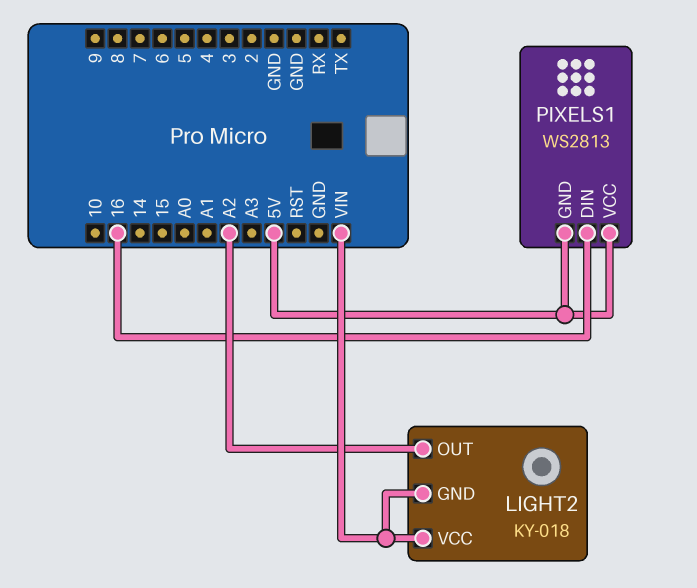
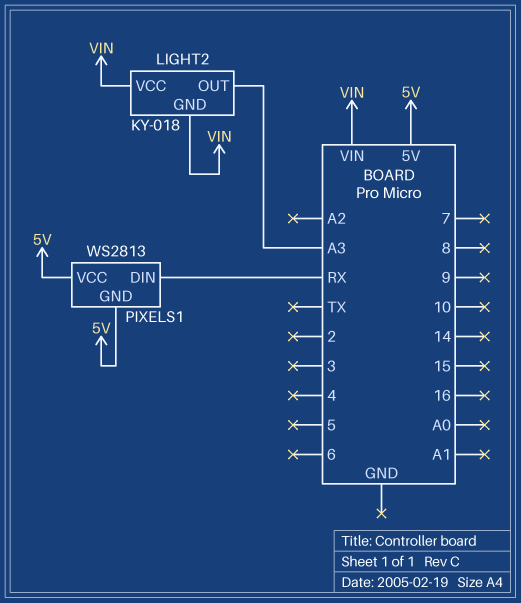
LIGHT2 pin OUT: A2 -> A3
PIXELS1 pin DIN: 16 -> RX

